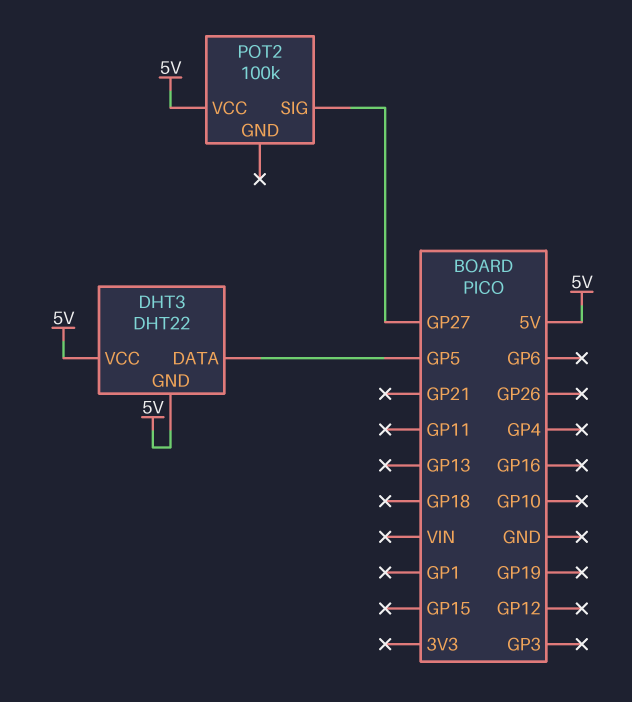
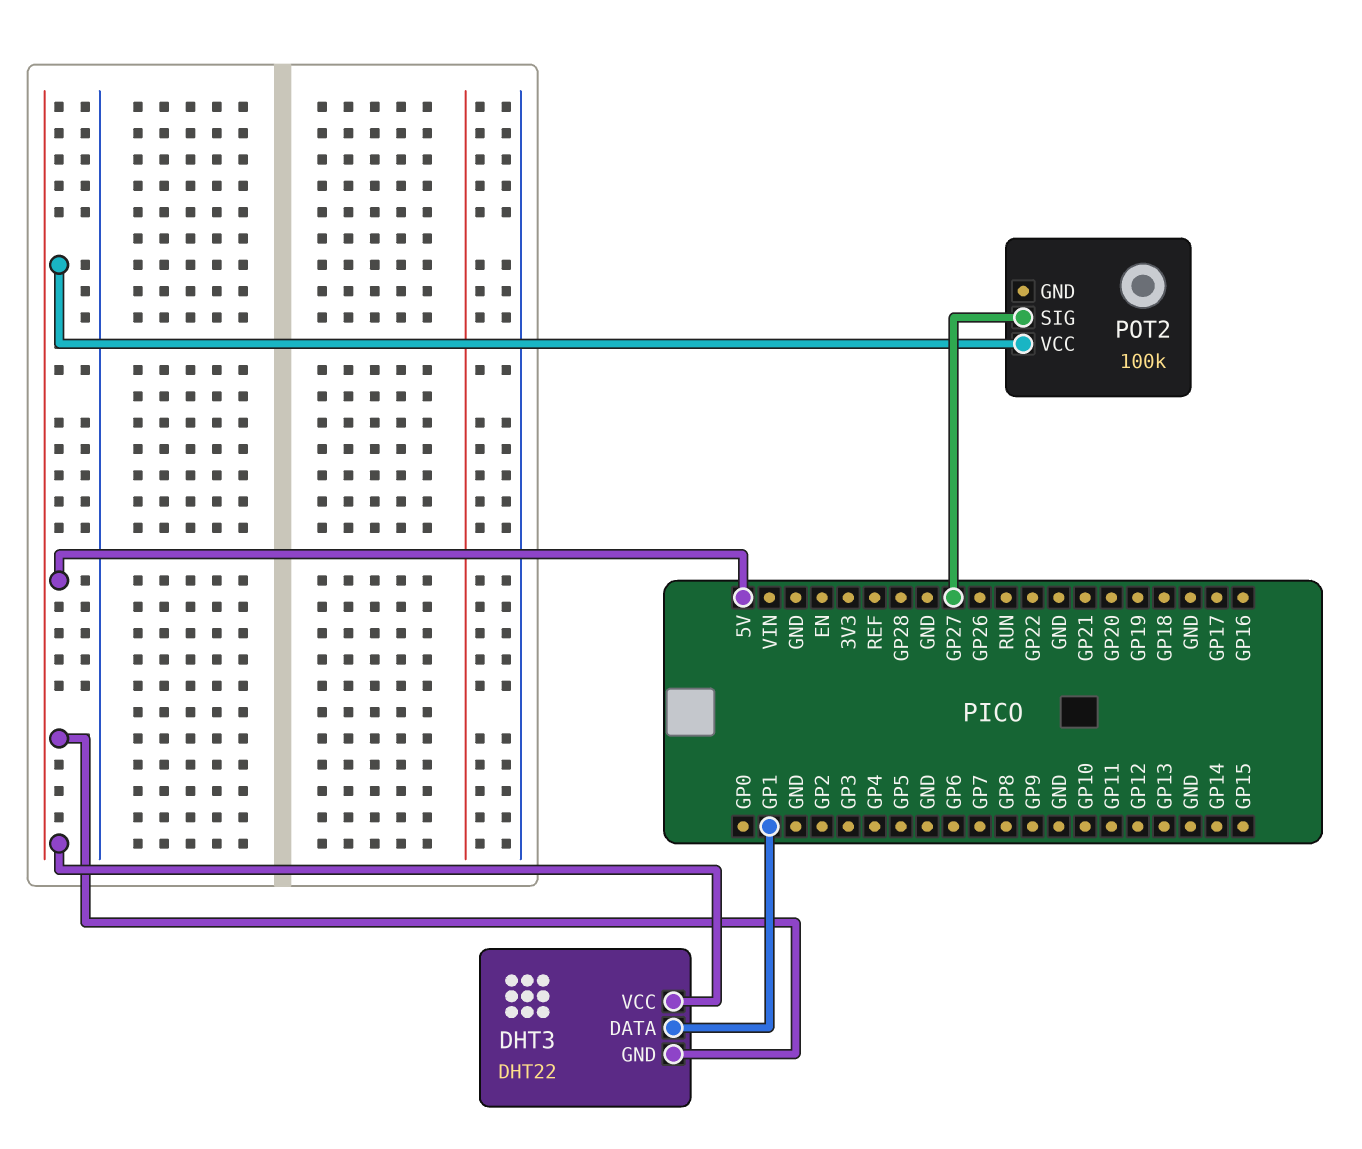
DHT3 pin DATA: GP5 -> GP1

